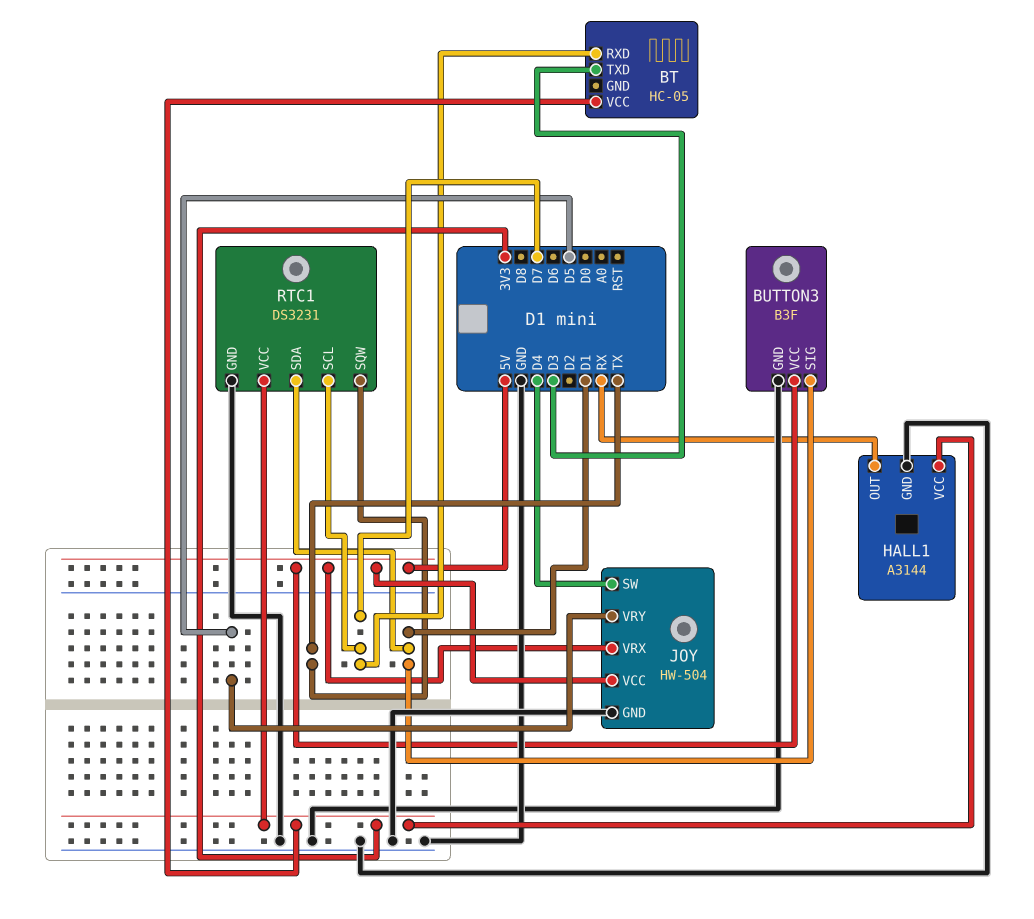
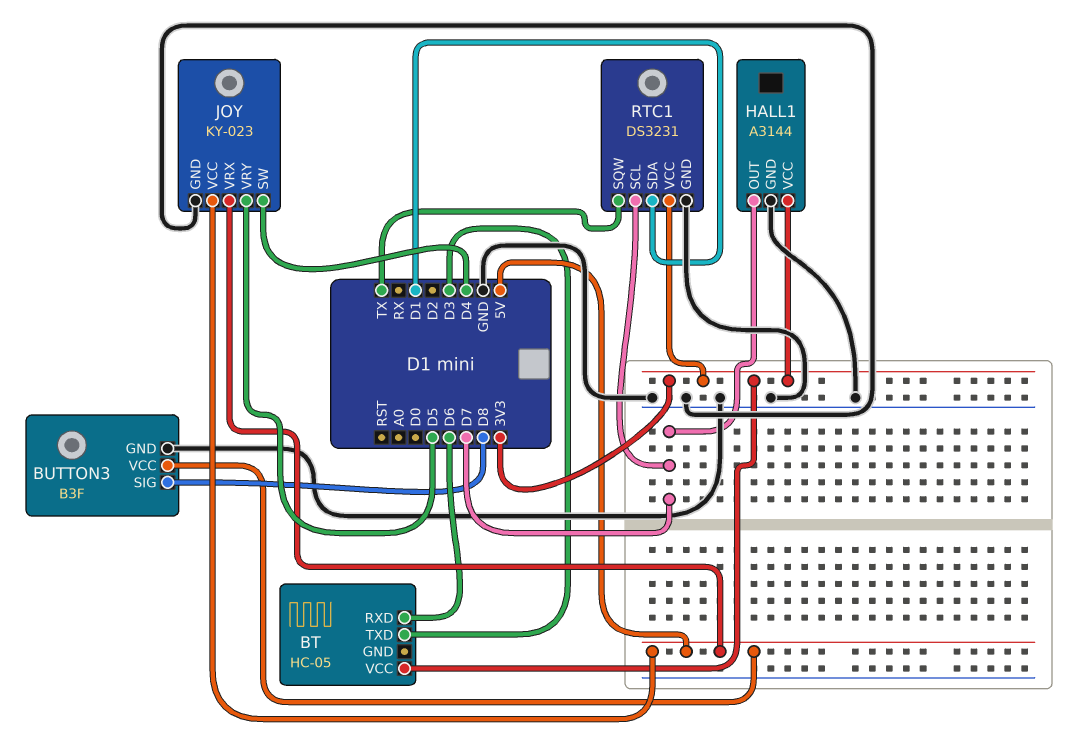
BT pin RXD: D7 -> D6
BUTTON3 pin SIG: D1 -> D8
HALL1 pin OUT: RX -> D7
JOY: HW-504 -> KY-023

